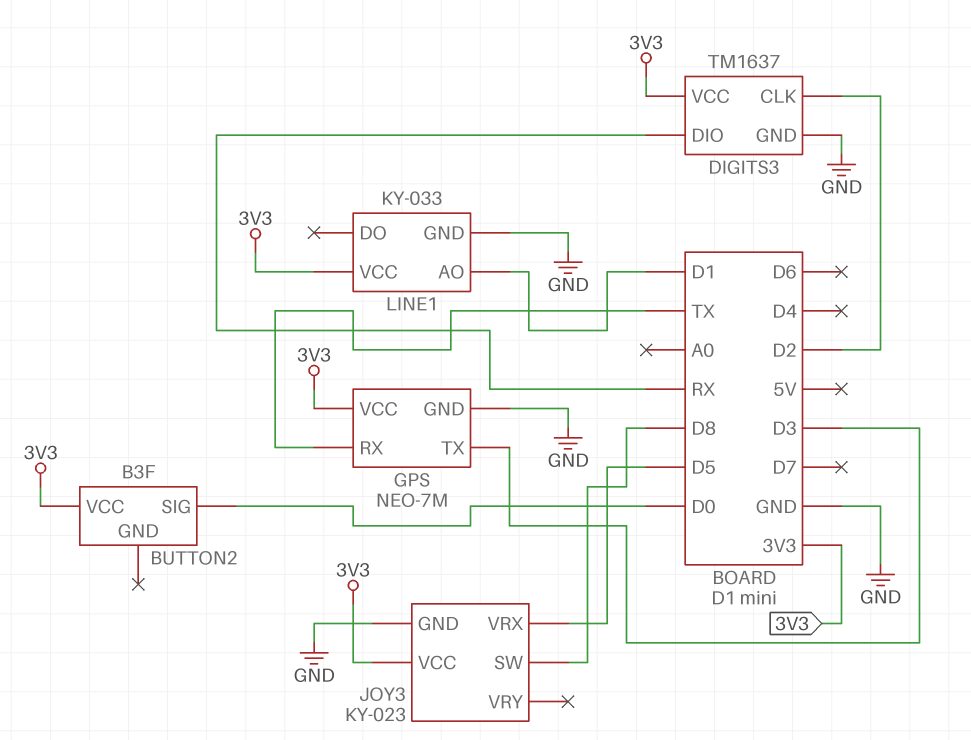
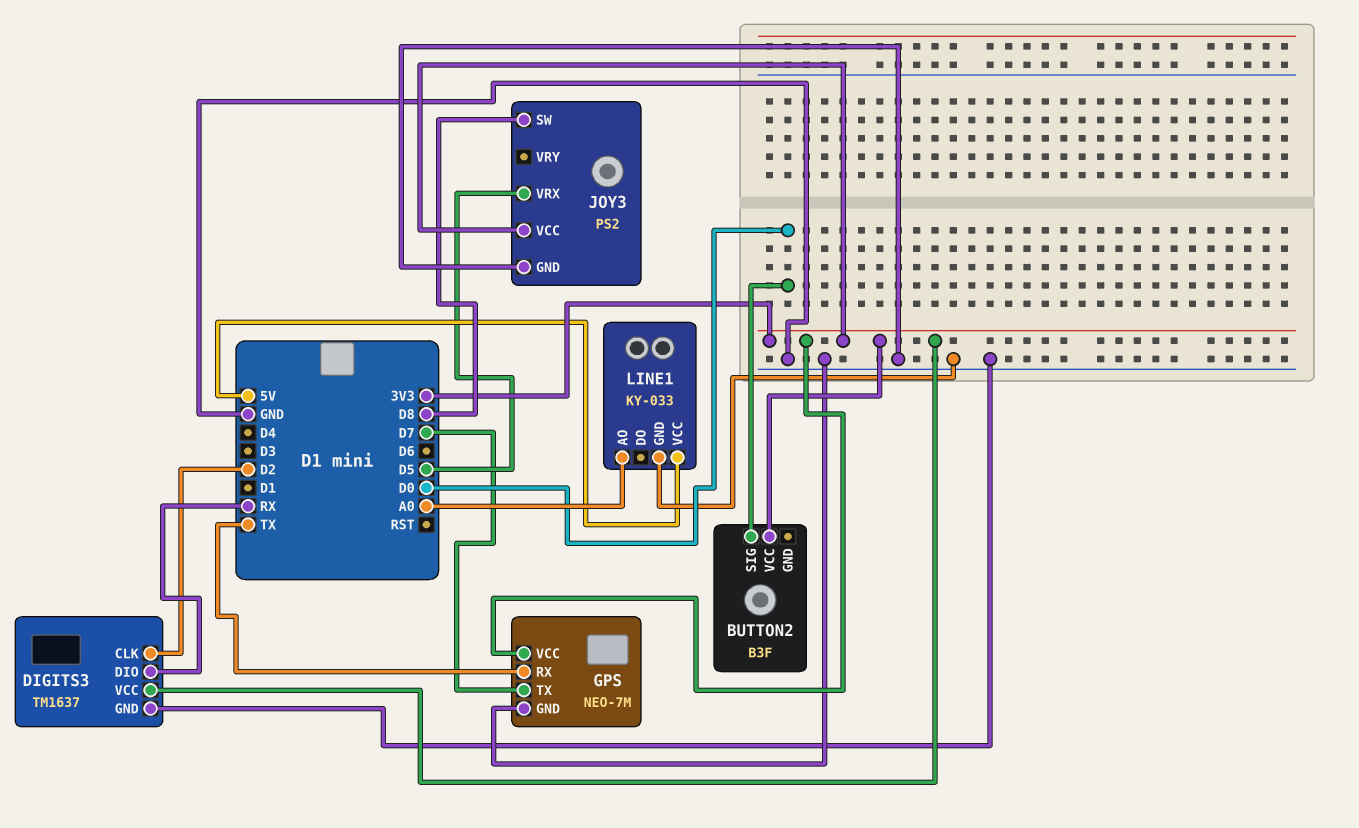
GPS pin TX: D3 -> D7
JOY3: KY-023 -> PS2
LINE1 pin AO: D1 -> A0
LINE1 pin VCC: 3V3 -> 5V

